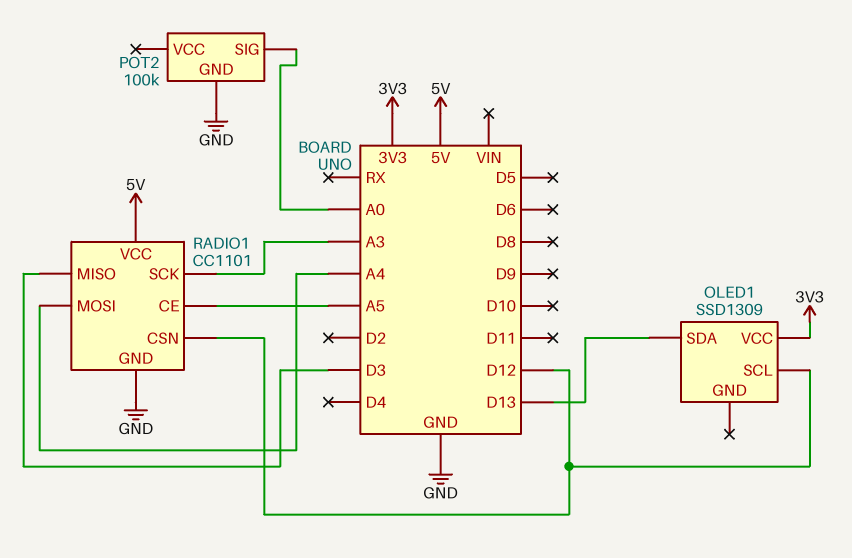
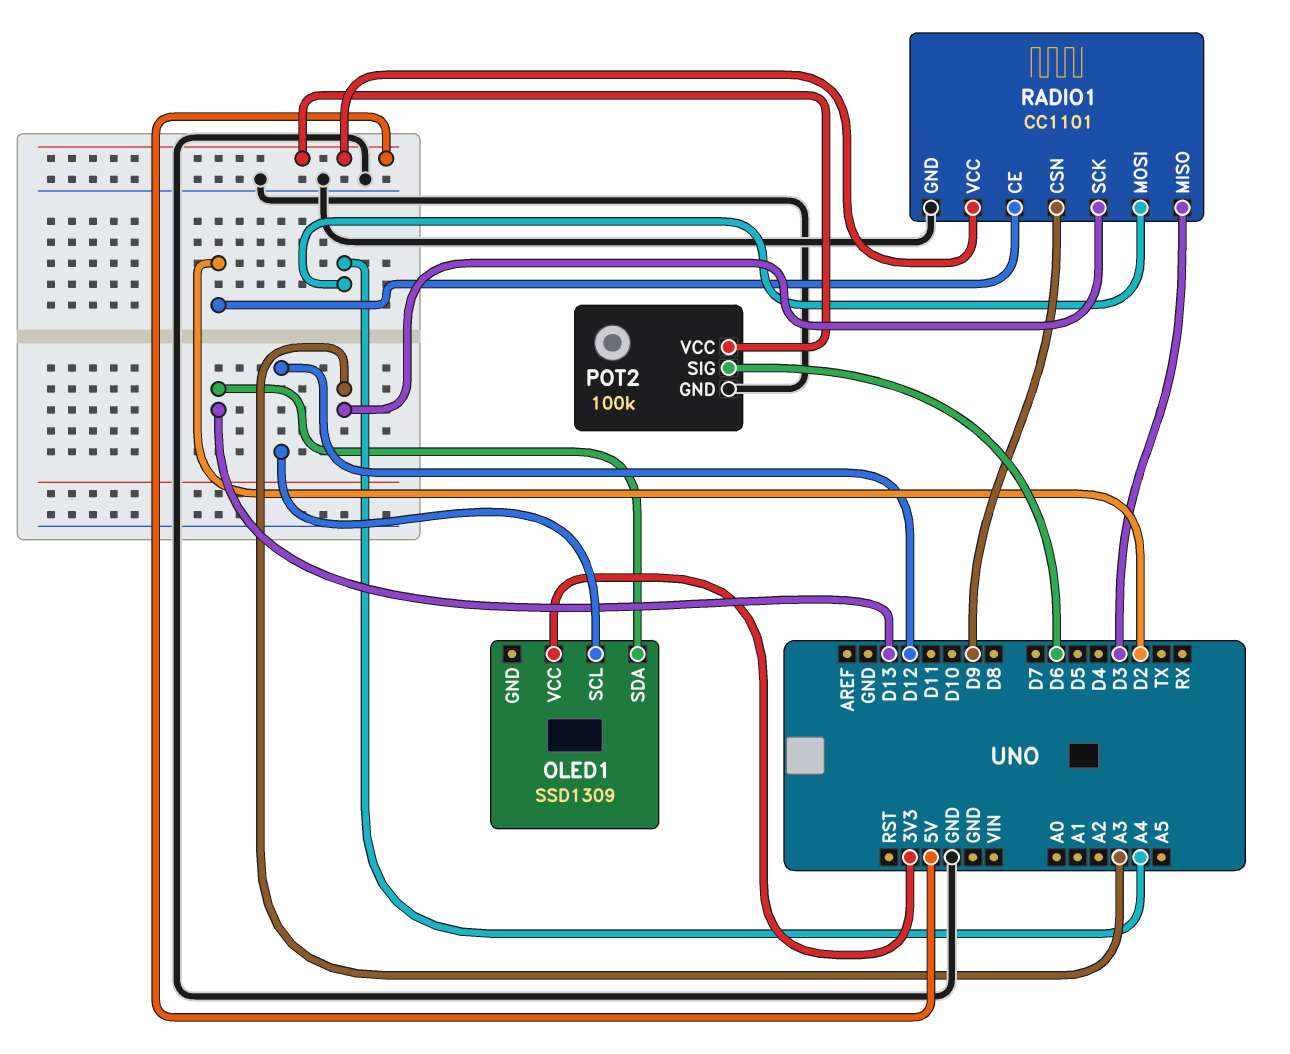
POT2 pin SIG: A0 -> D6
POT2 pin VCC: none -> 5V
RADIO1 pin CE: A5 -> D2
RADIO1 pin CSN: D12 -> D9

